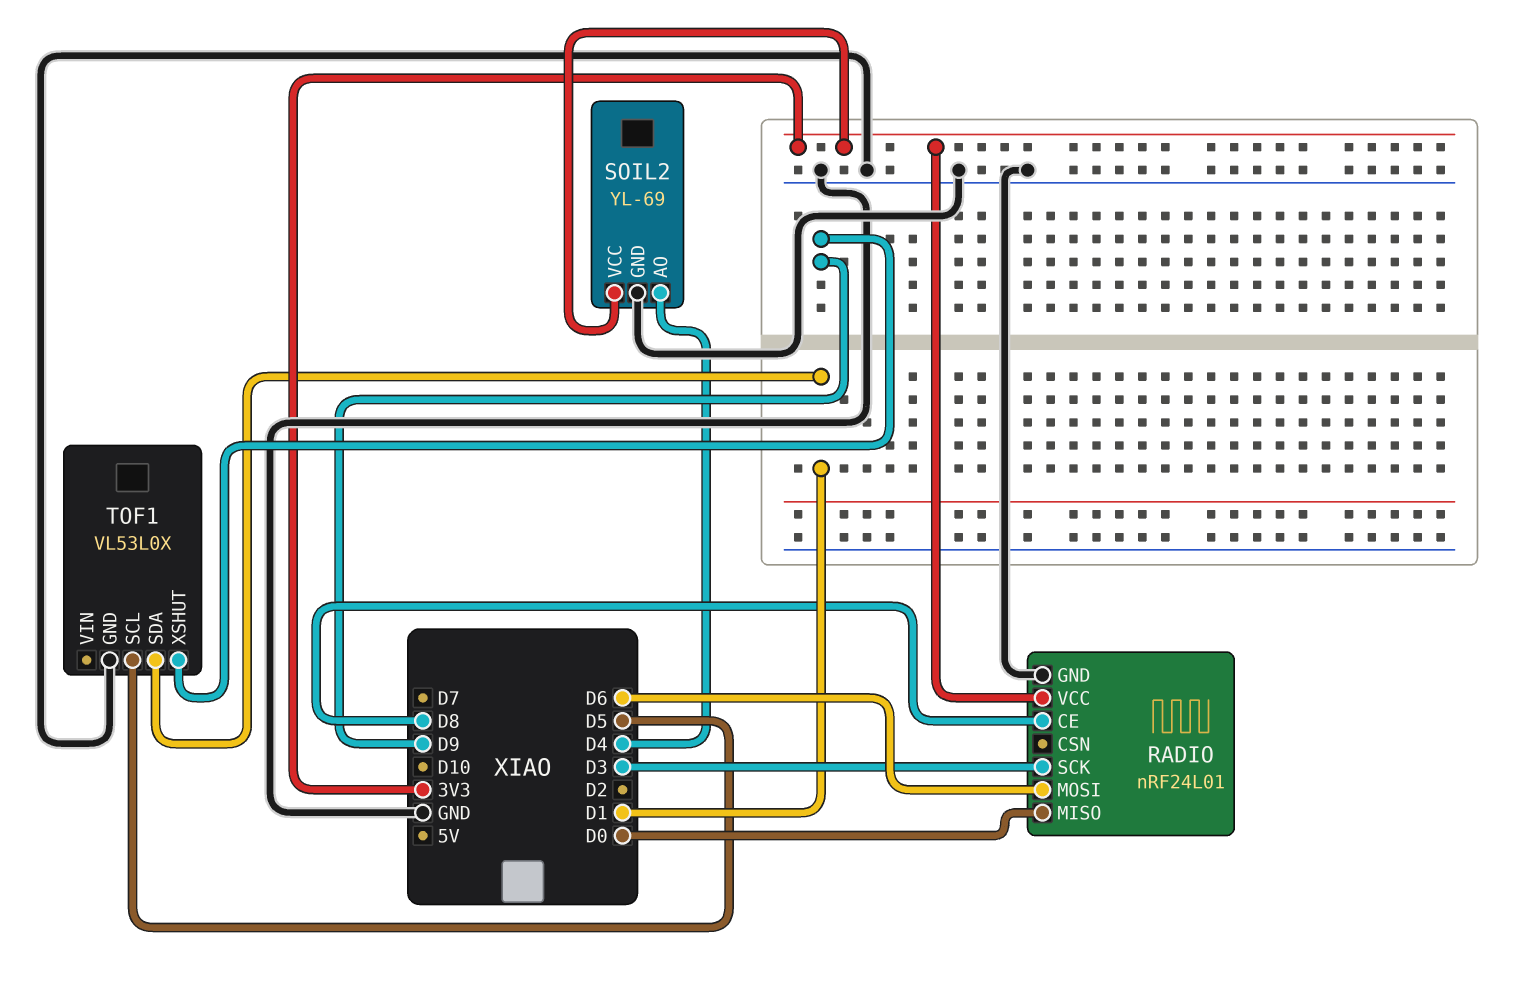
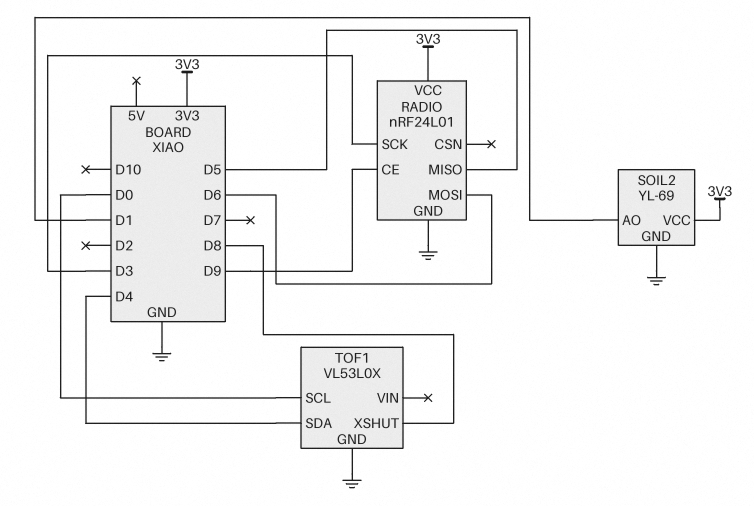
RADIO pin CE: D8 -> D9
RADIO pin MISO: D0 -> D5
SOIL2 pin AO: D4 -> D1
TOF1 pin SCL: D5 -> D0
TOF1 pin SDA: D1 -> D4
TOF1 pin XSHUT: D9 -> D8

